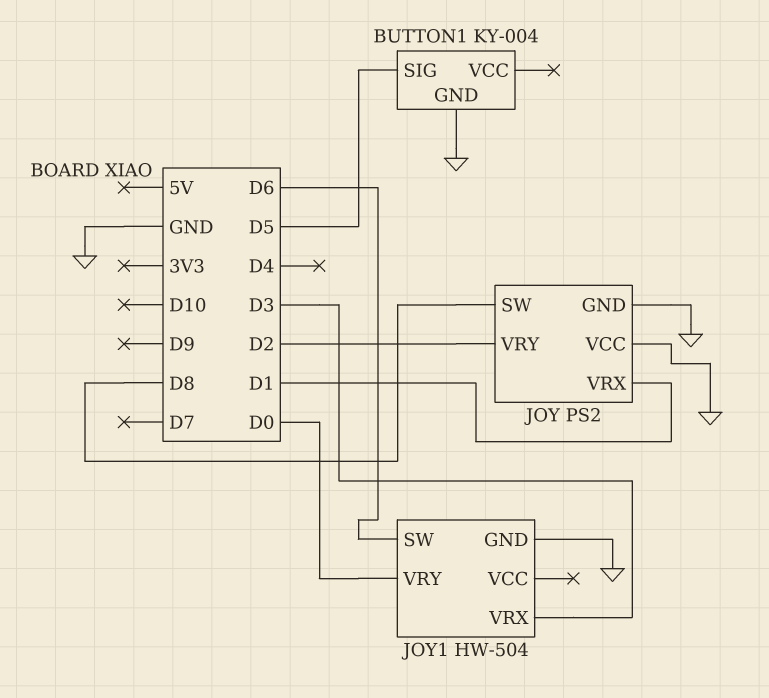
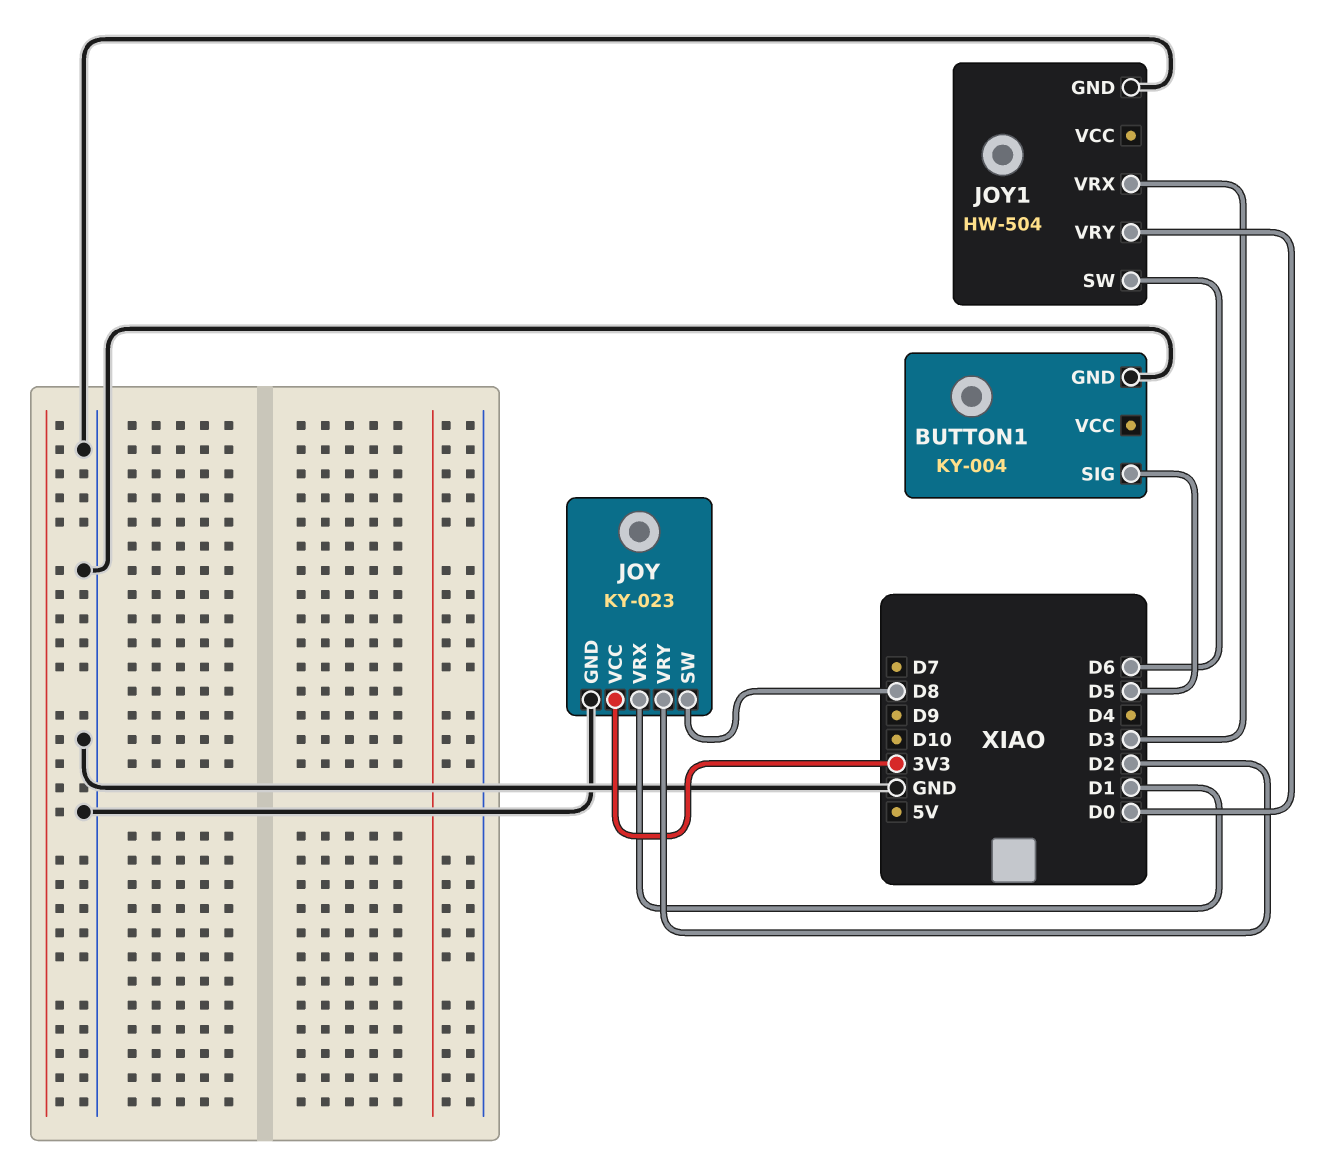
JOY: PS2 -> KY-023
JOY pin VCC: GND -> 3V3

